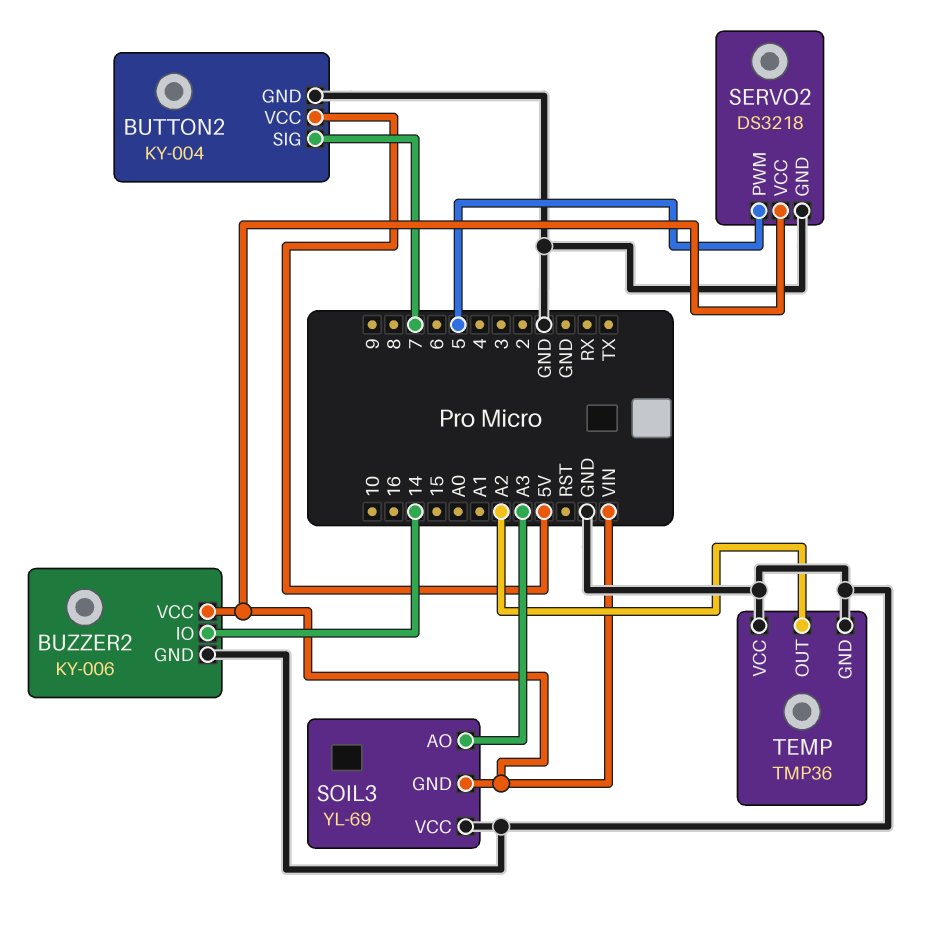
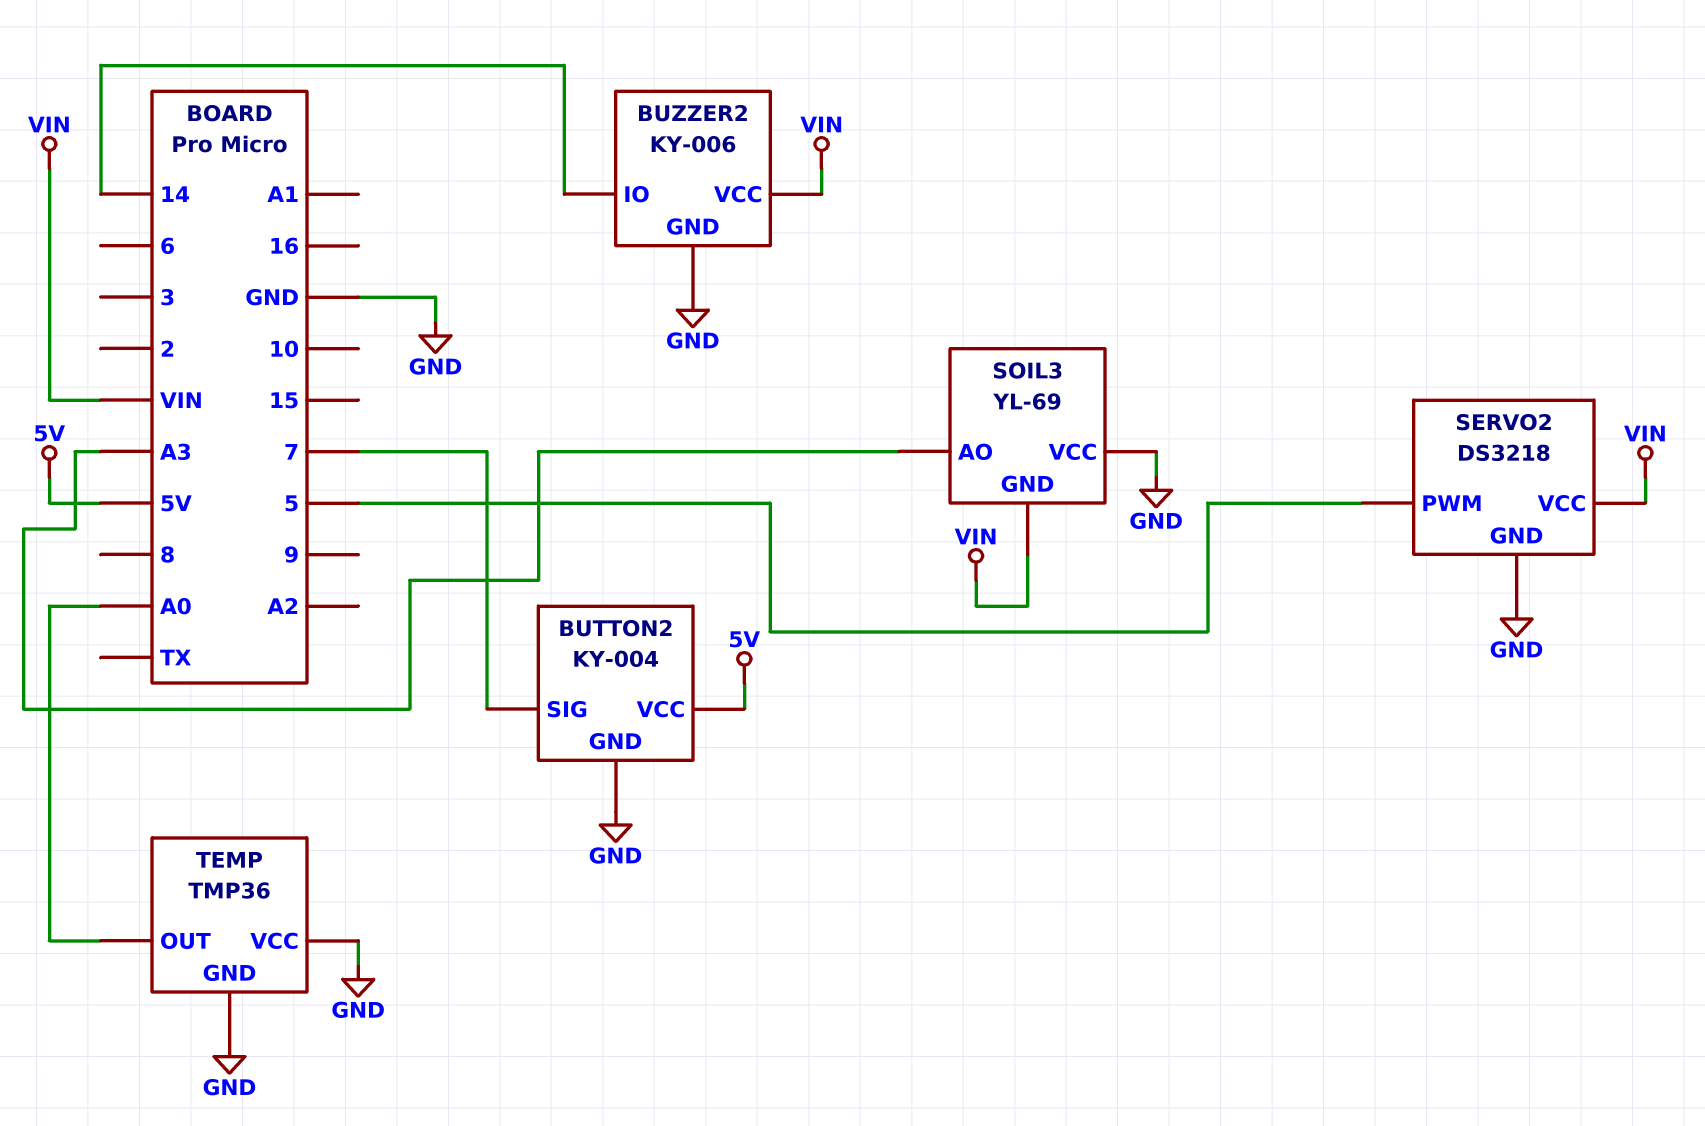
TEMP pin OUT: A2 -> A0

